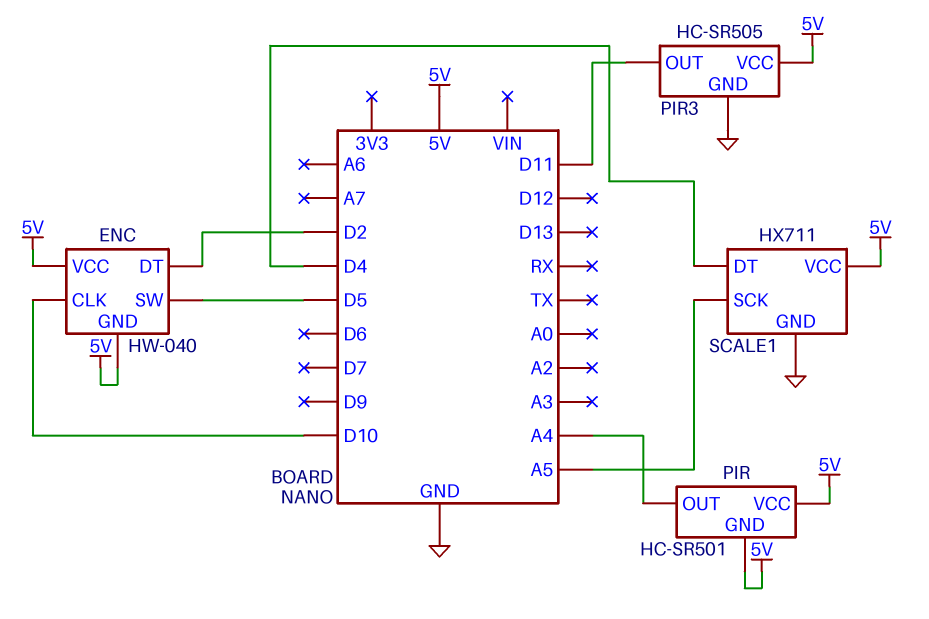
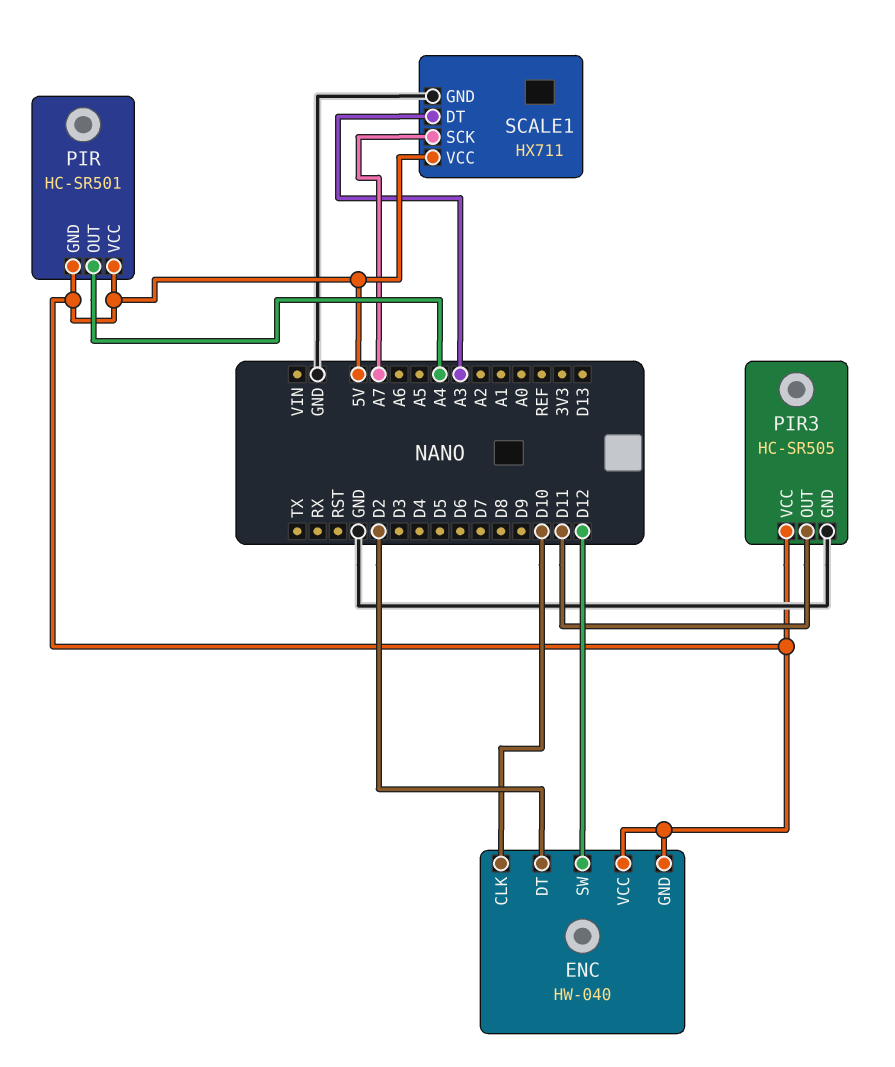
ENC pin SW: D5 -> D12
SCALE1 pin DT: D4 -> A3
SCALE1 pin SCK: A5 -> A7

